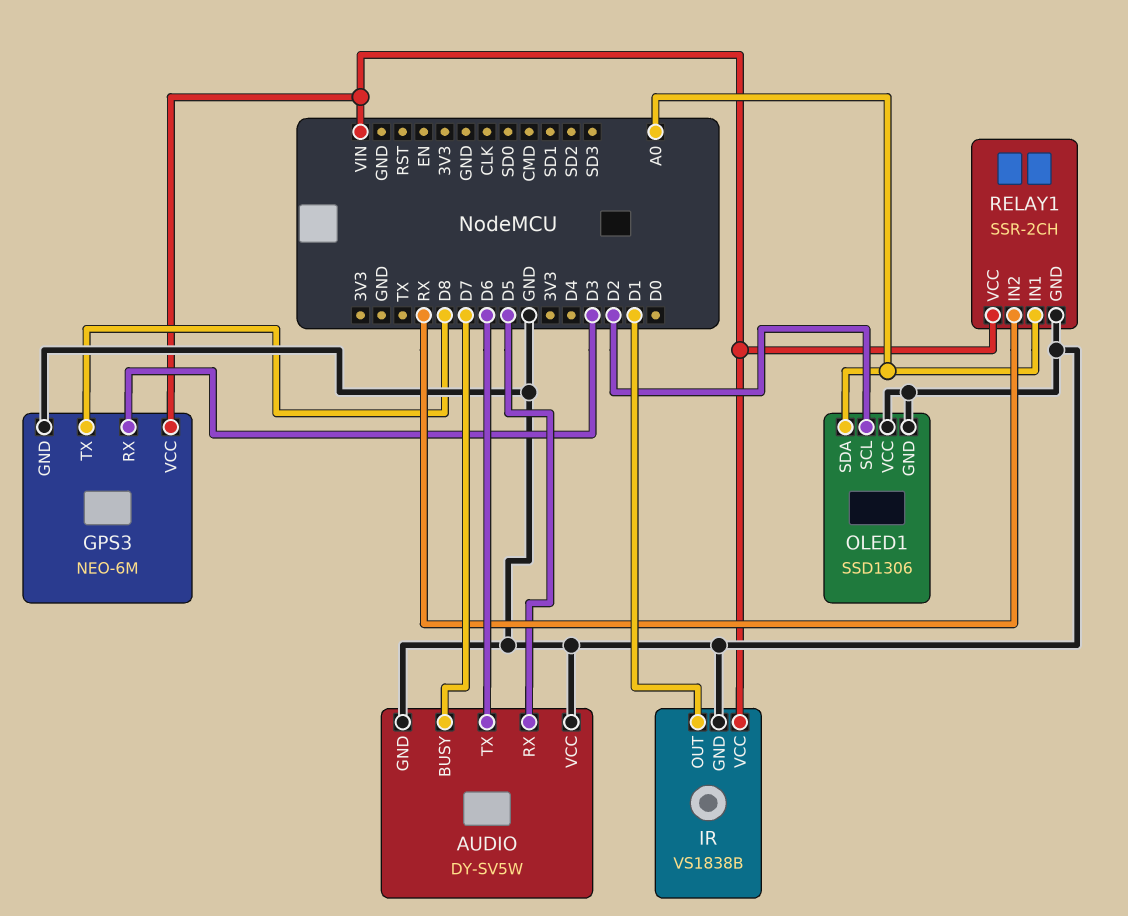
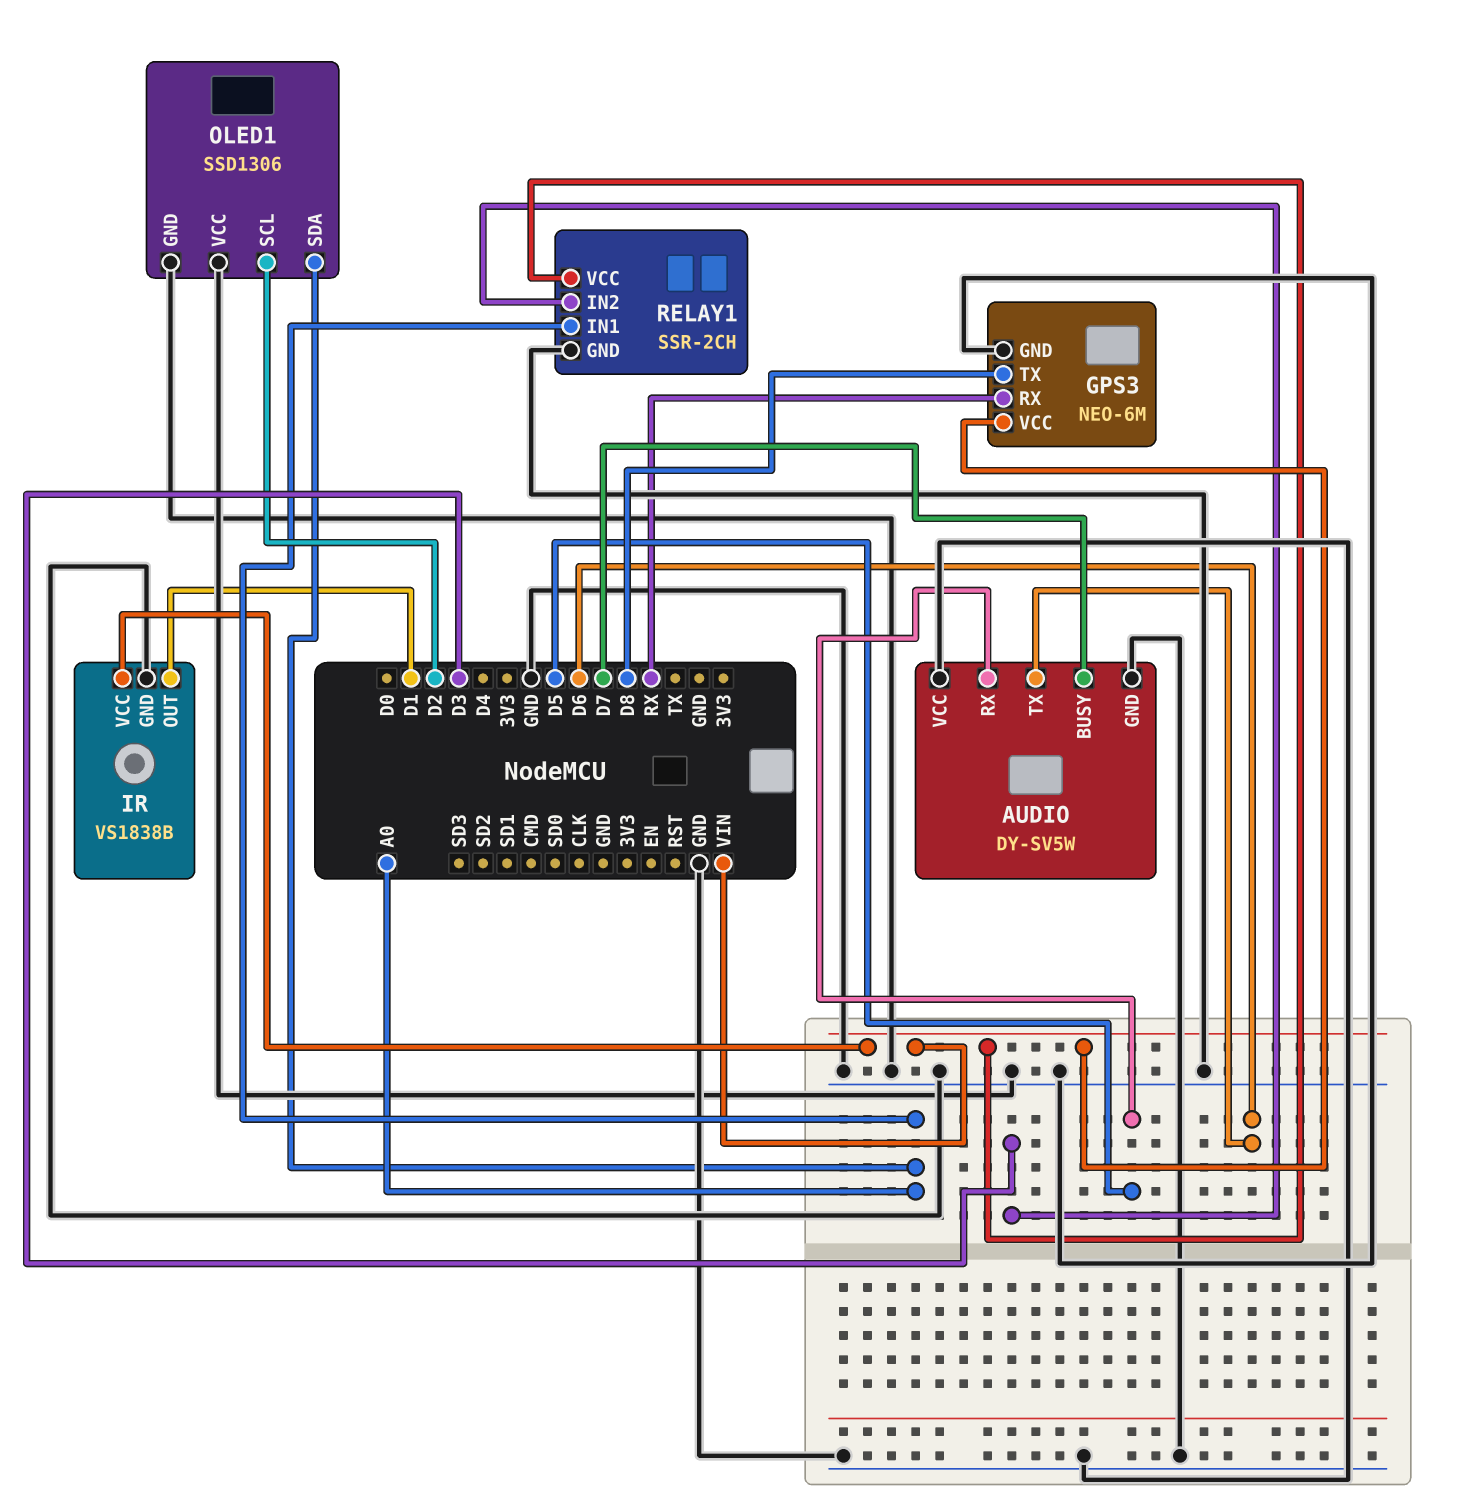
GPS3 pin RX: D3 -> RX
RELAY1 pin IN2: RX -> D3

